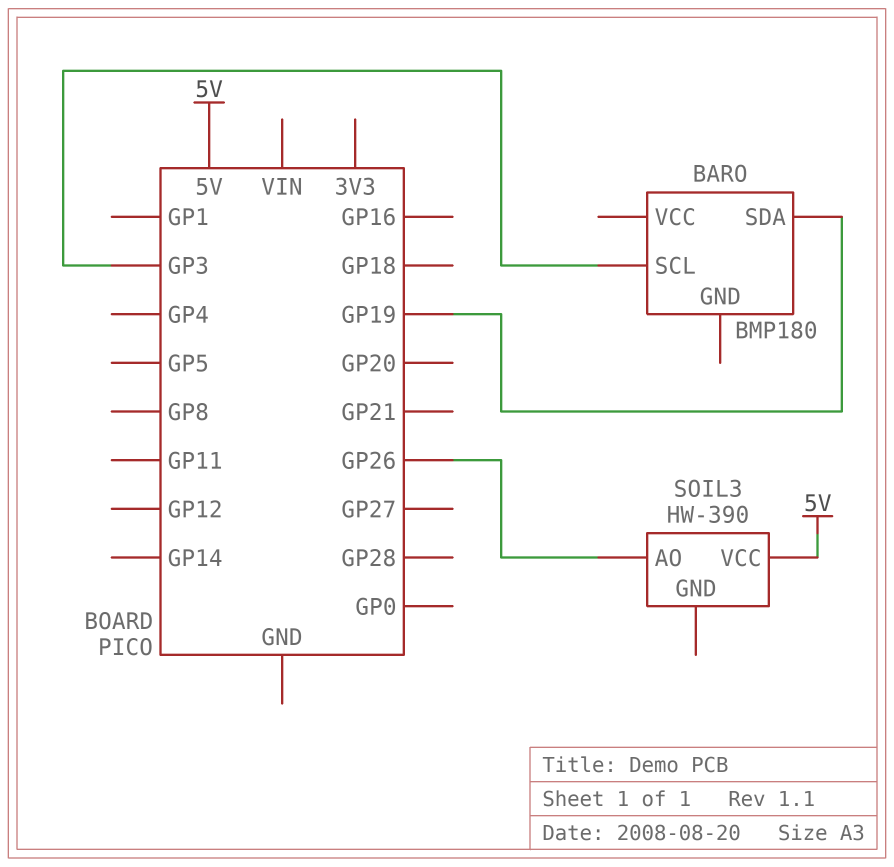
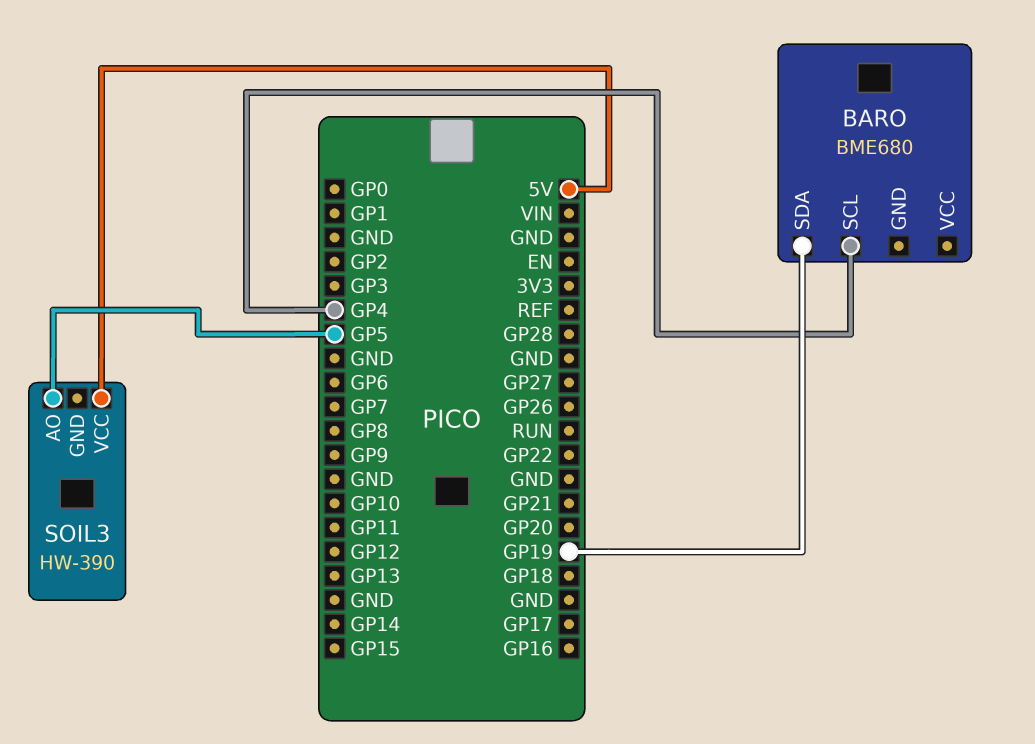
BARO: BMP180 -> BME680
BARO pin SCL: GP3 -> GP4
SOIL3 pin AO: GP26 -> GP5

